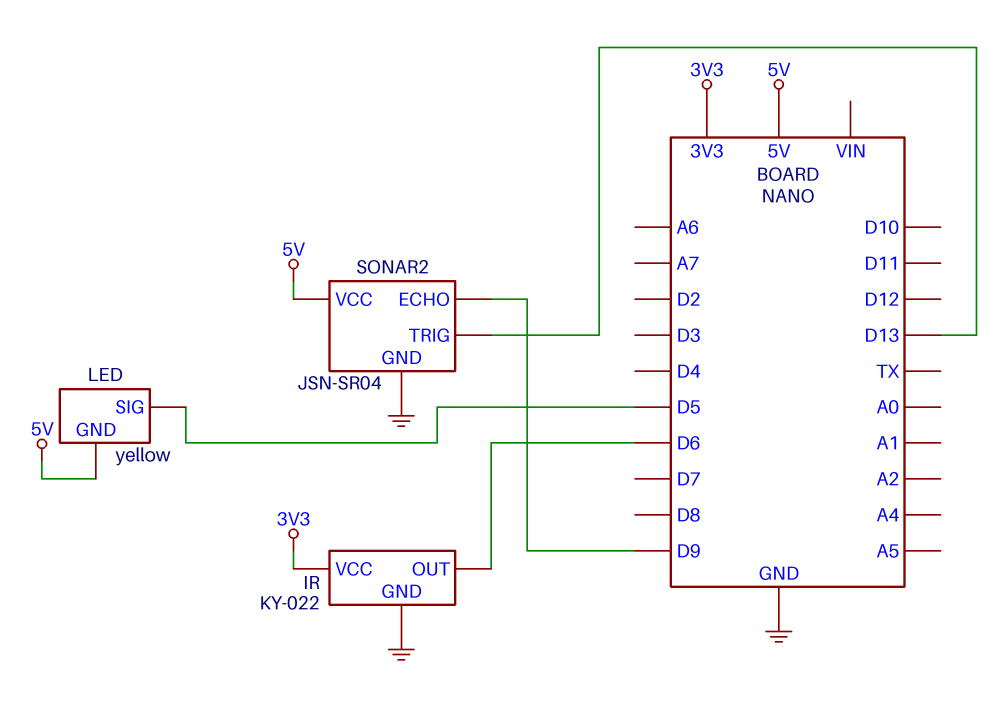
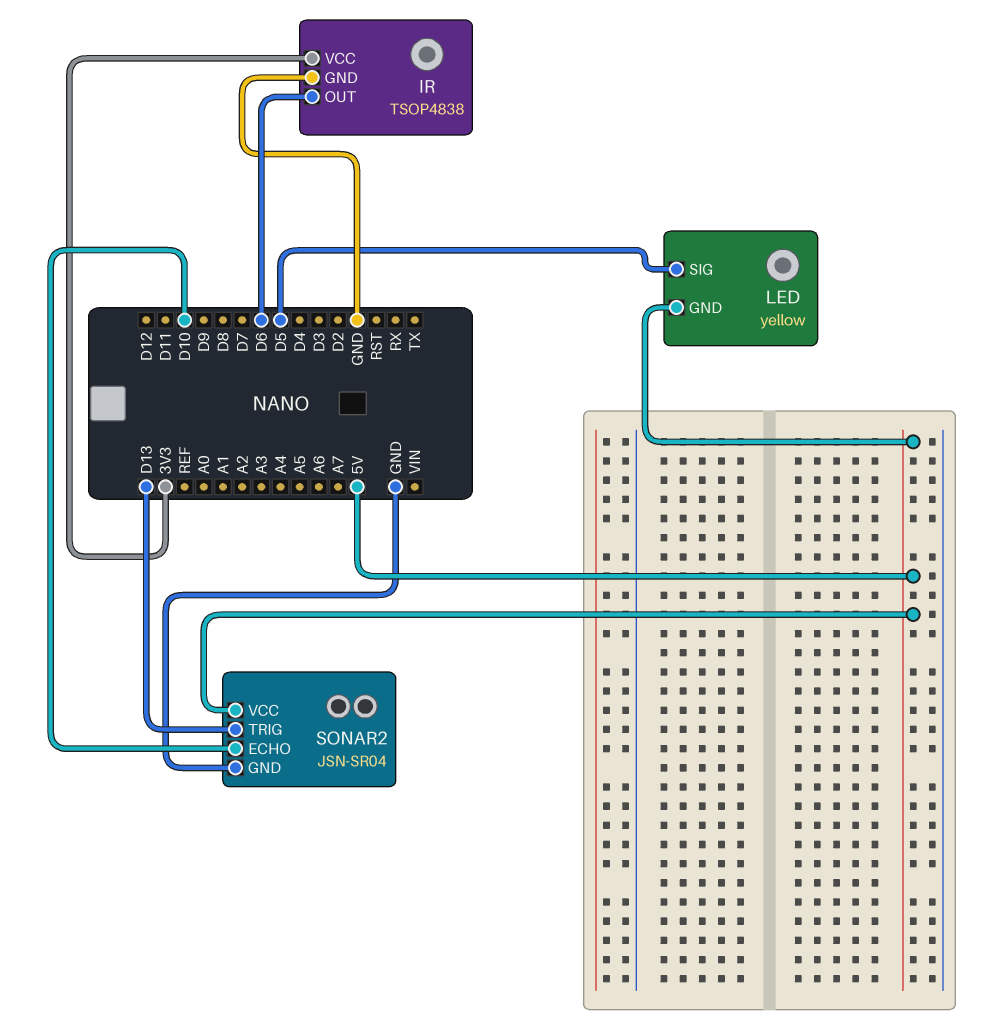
IR: KY-022 -> TSOP4838
SONAR2 pin ECHO: D9 -> D10

